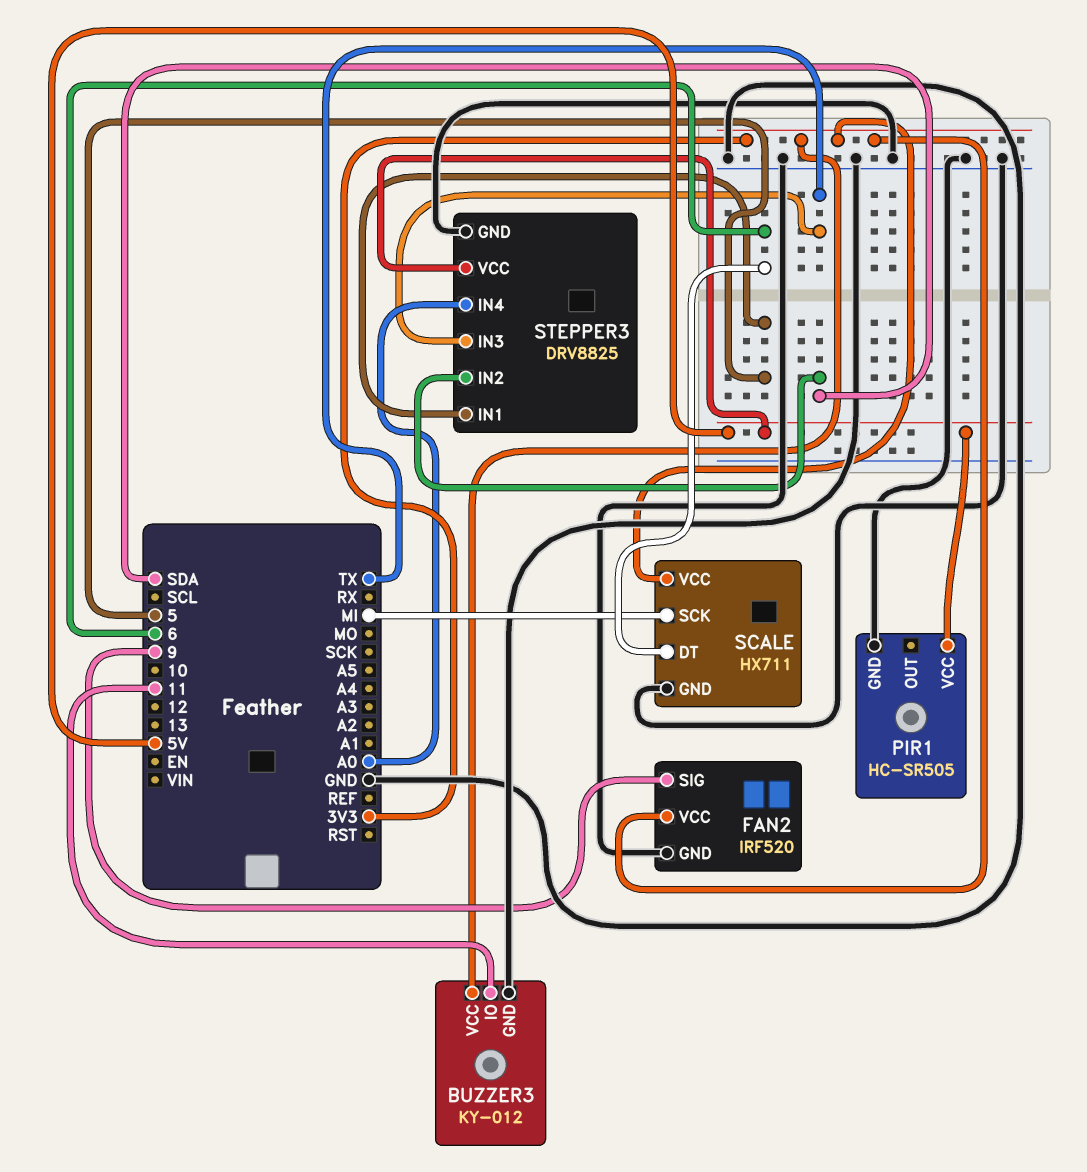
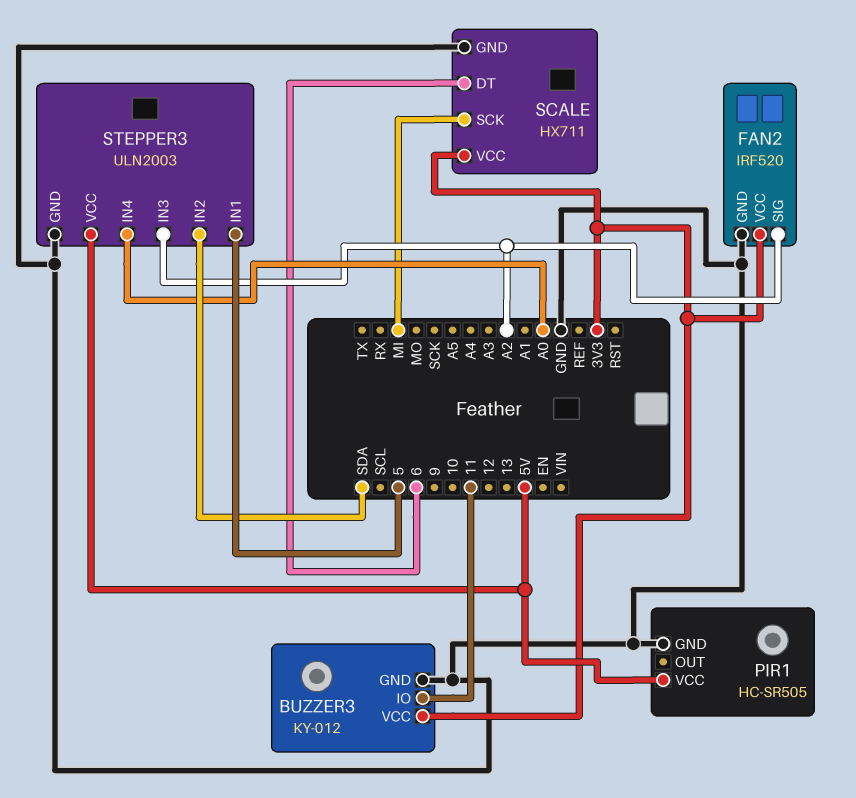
FAN2 pin SIG: 9 -> A2
STEPPER3: DRV8825 -> ULN2003
STEPPER3 pin IN3: TX -> A2

